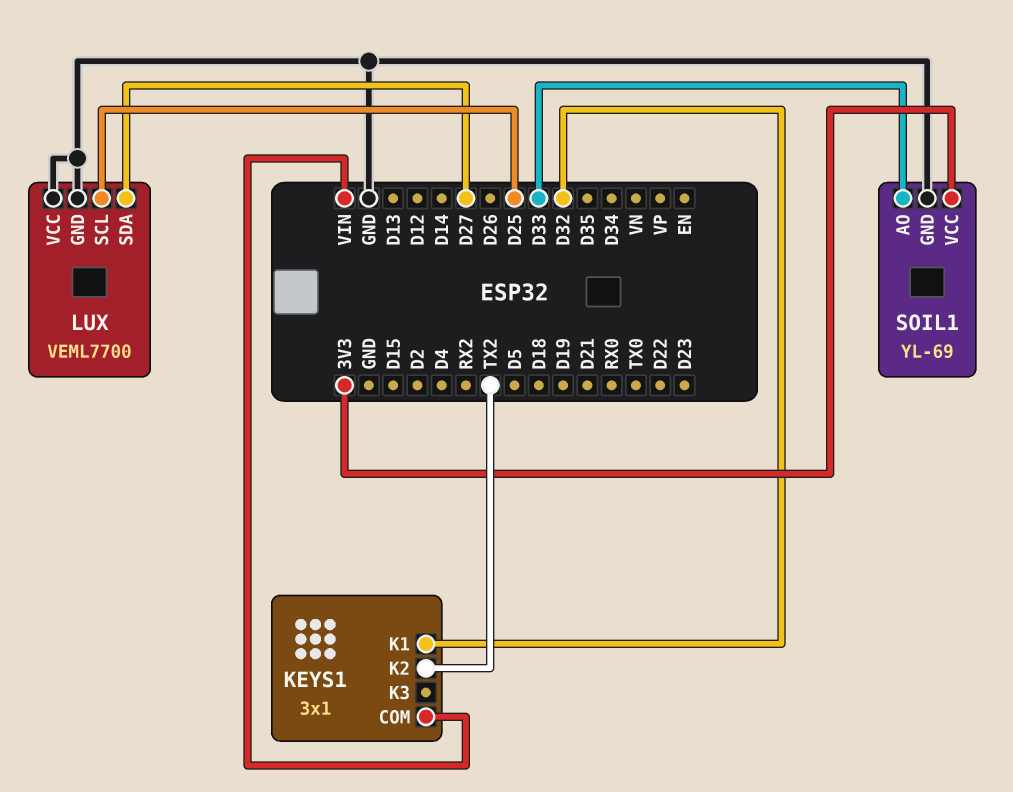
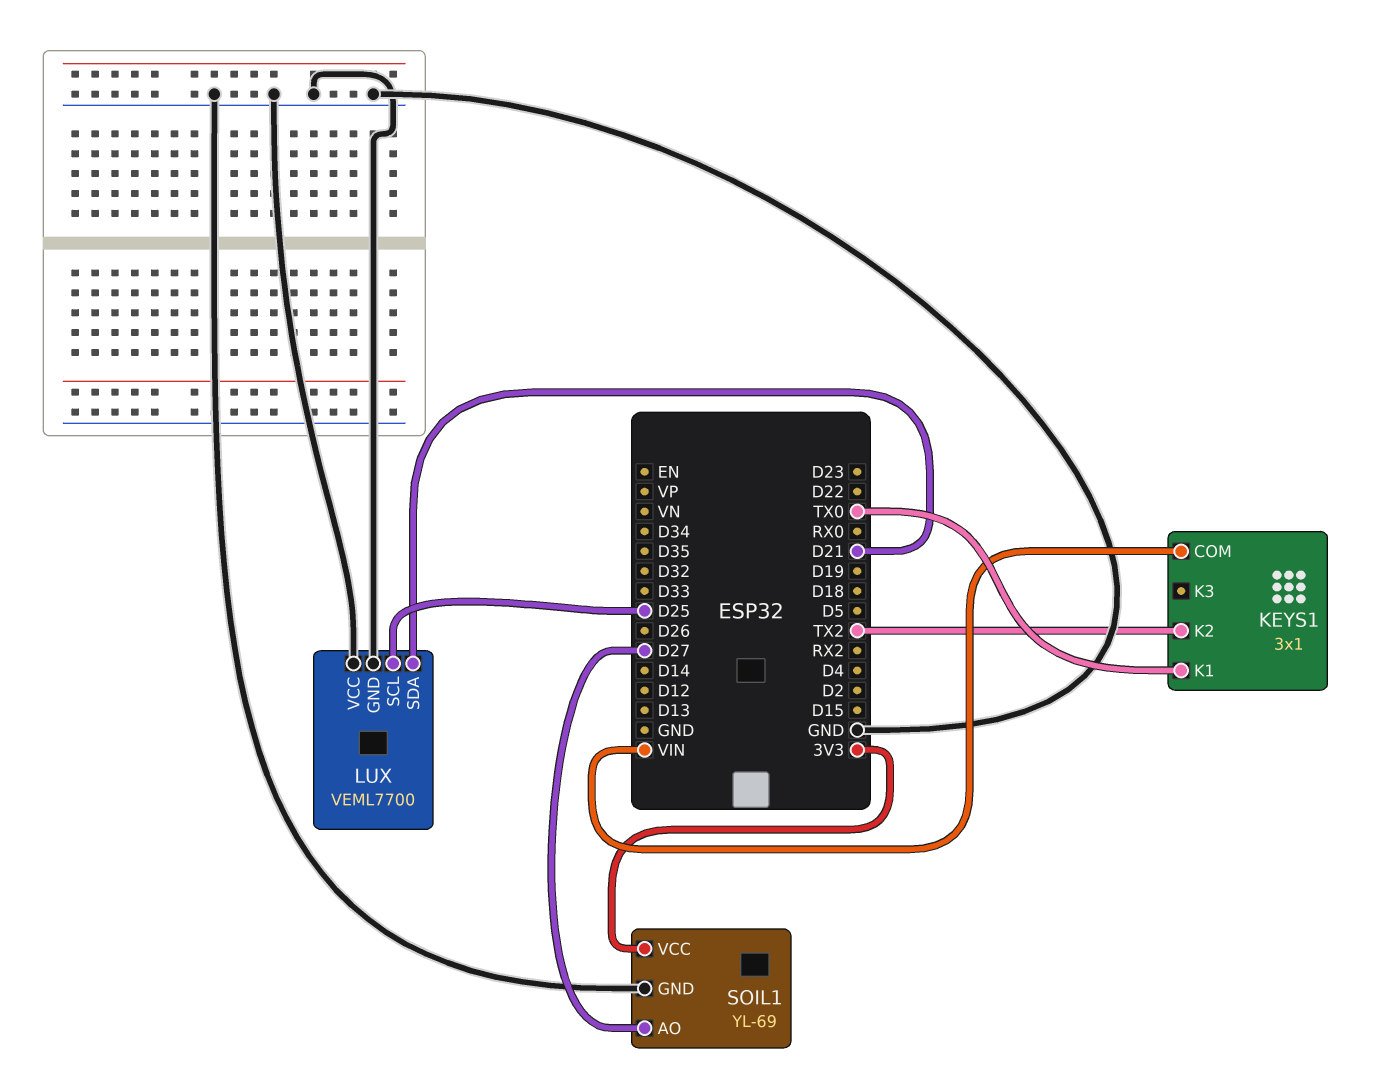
KEYS1 pin K1: D32 -> TX0
LUX pin SDA: D27 -> D21
SOIL1 pin AO: D33 -> D27

